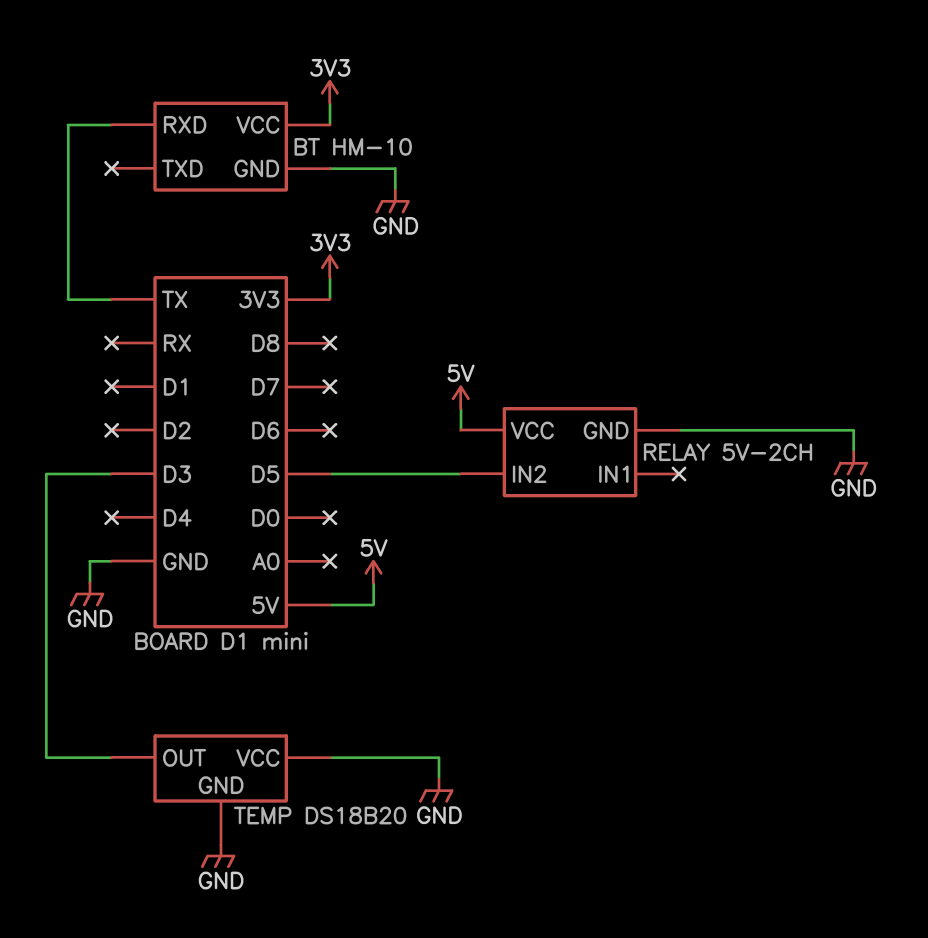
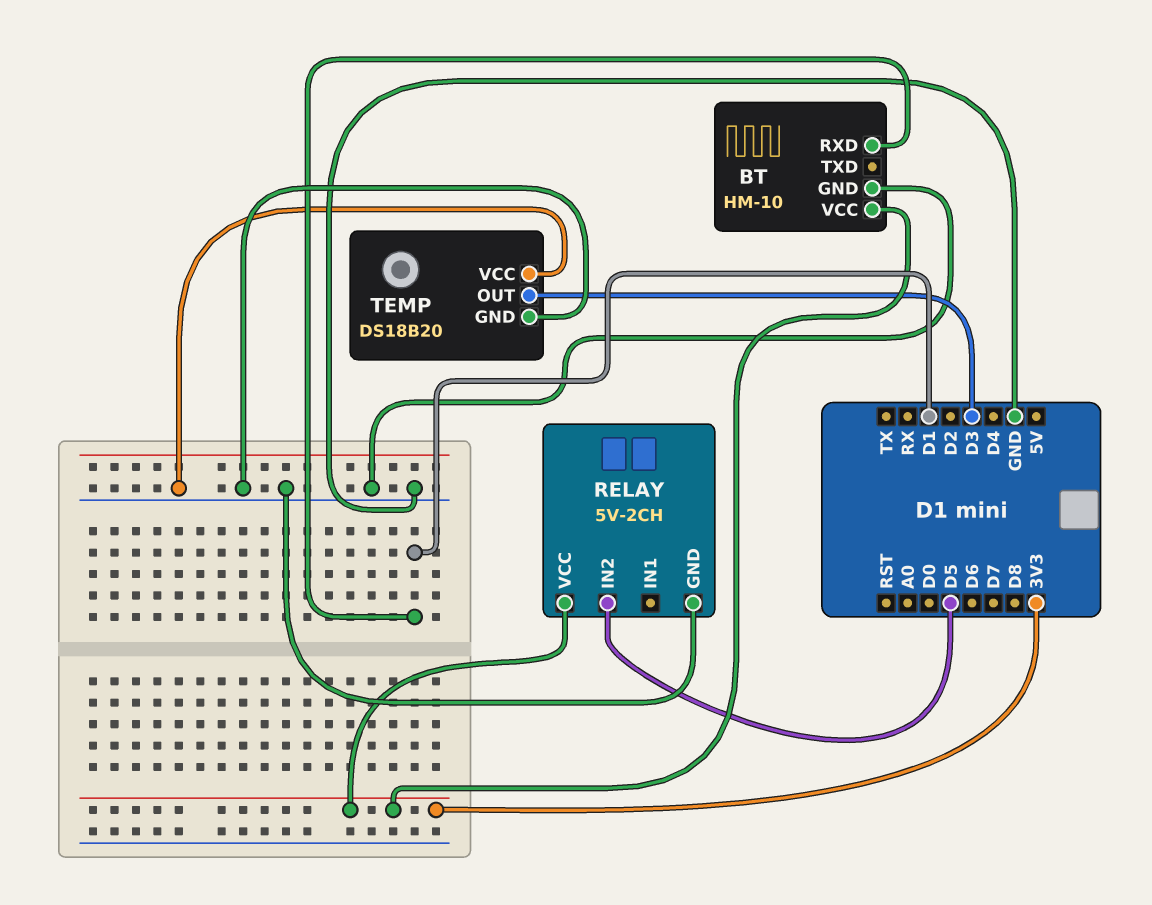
BT pin RXD: TX -> D1
RELAY pin VCC: 5V -> 3V3

